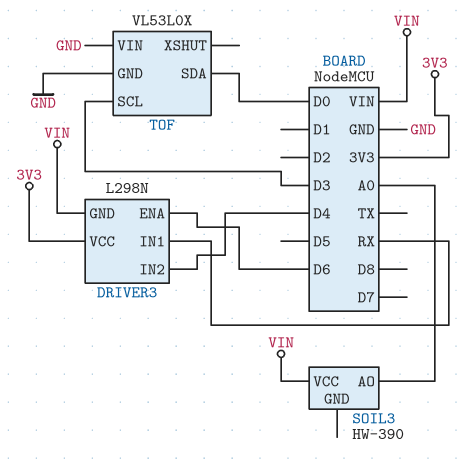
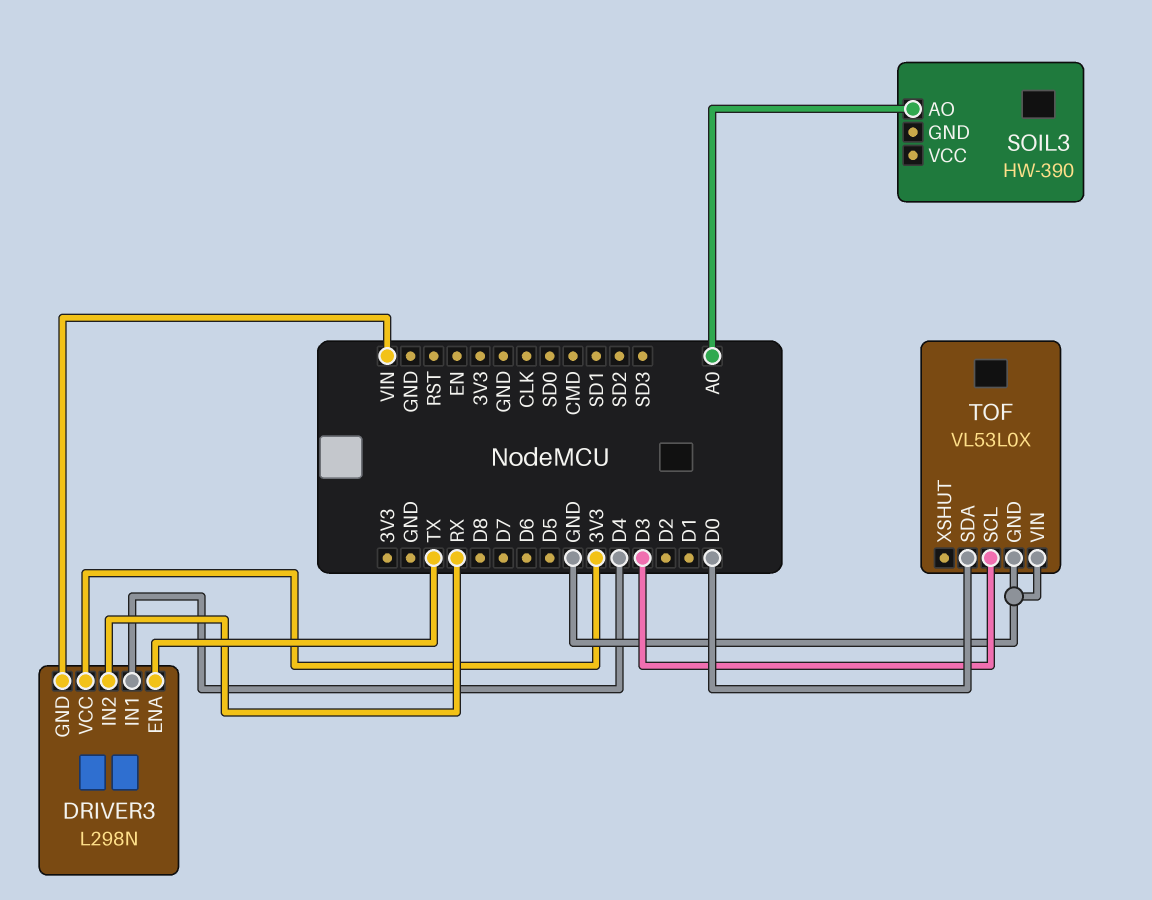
DRIVER3 pin ENA: D6 -> TX
DRIVER3 pin IN1: RX -> D4
DRIVER3 pin IN2: D4 -> RX
SOIL3 pin VCC: VIN -> none

